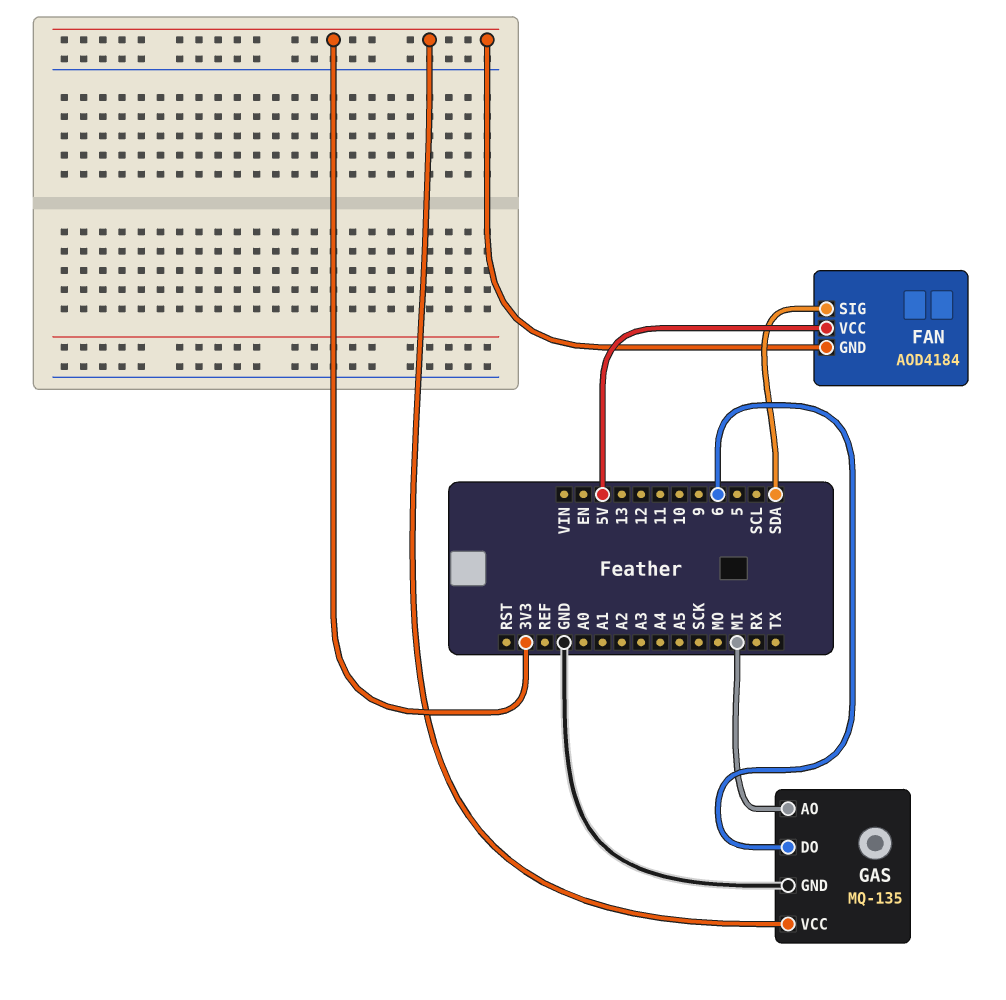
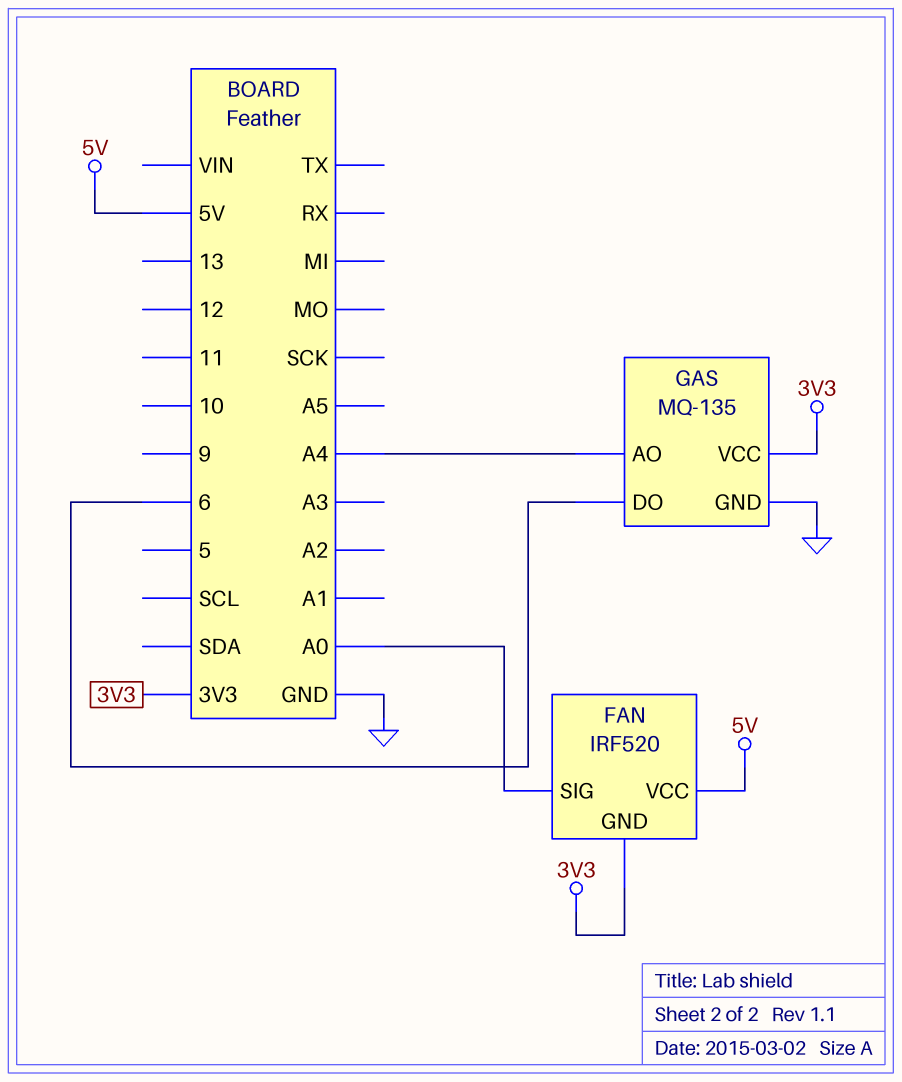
FAN: AOD4184 -> IRF520
FAN pin SIG: SDA -> A0
GAS pin AO: MI -> A4

